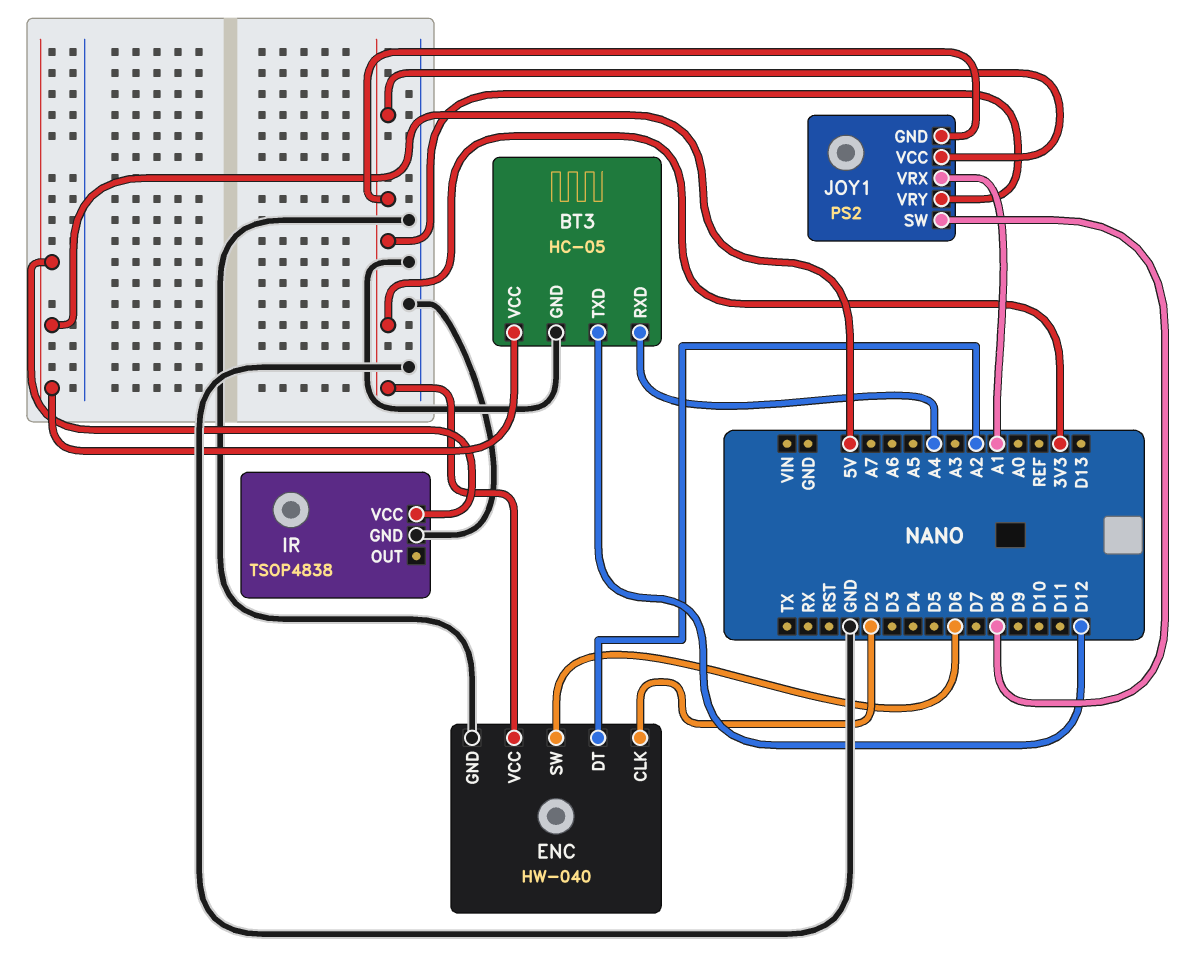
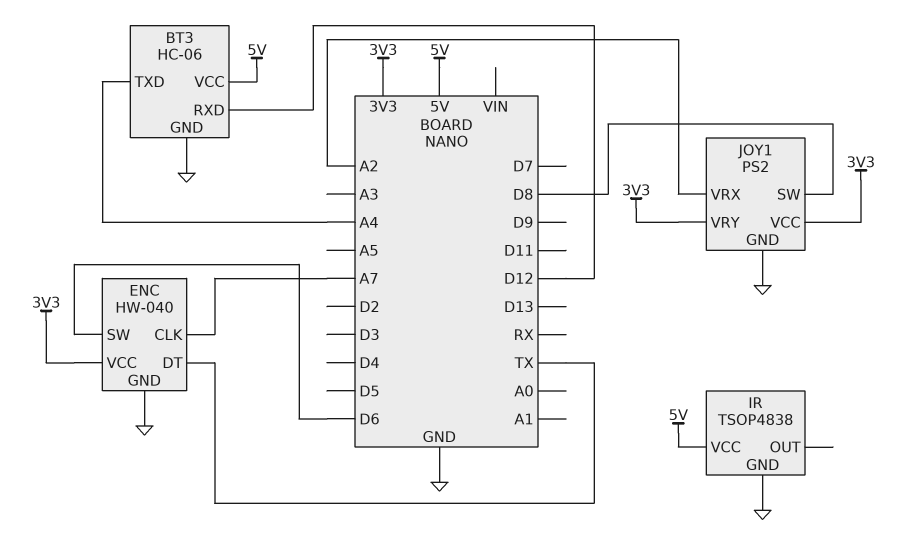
BT3: HC-05 -> HC-06
BT3 pin RXD: A4 -> D12
BT3 pin TXD: D12 -> A4
ENC pin CLK: D2 -> A7
ENC pin DT: A2 -> TX
JOY1 pin GND: 3V3 -> GND
JOY1 pin VRX: A1 -> A2

